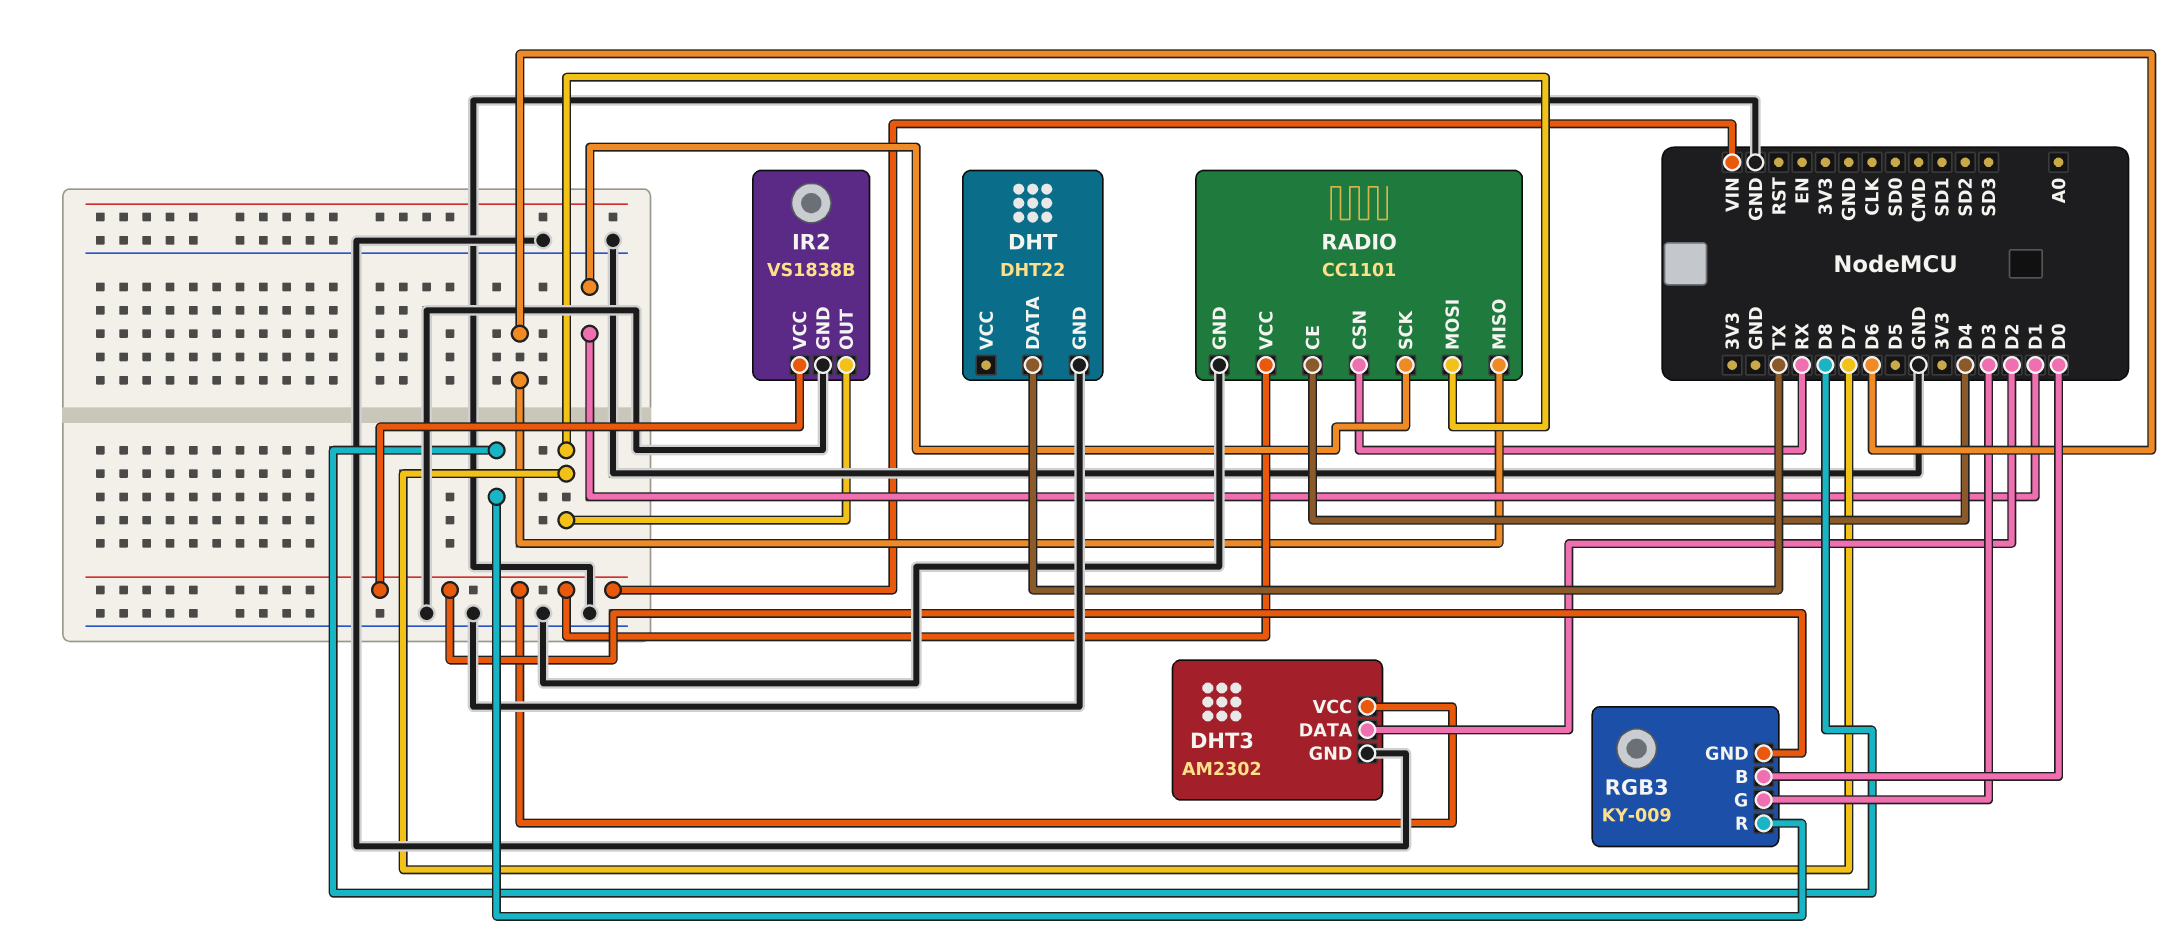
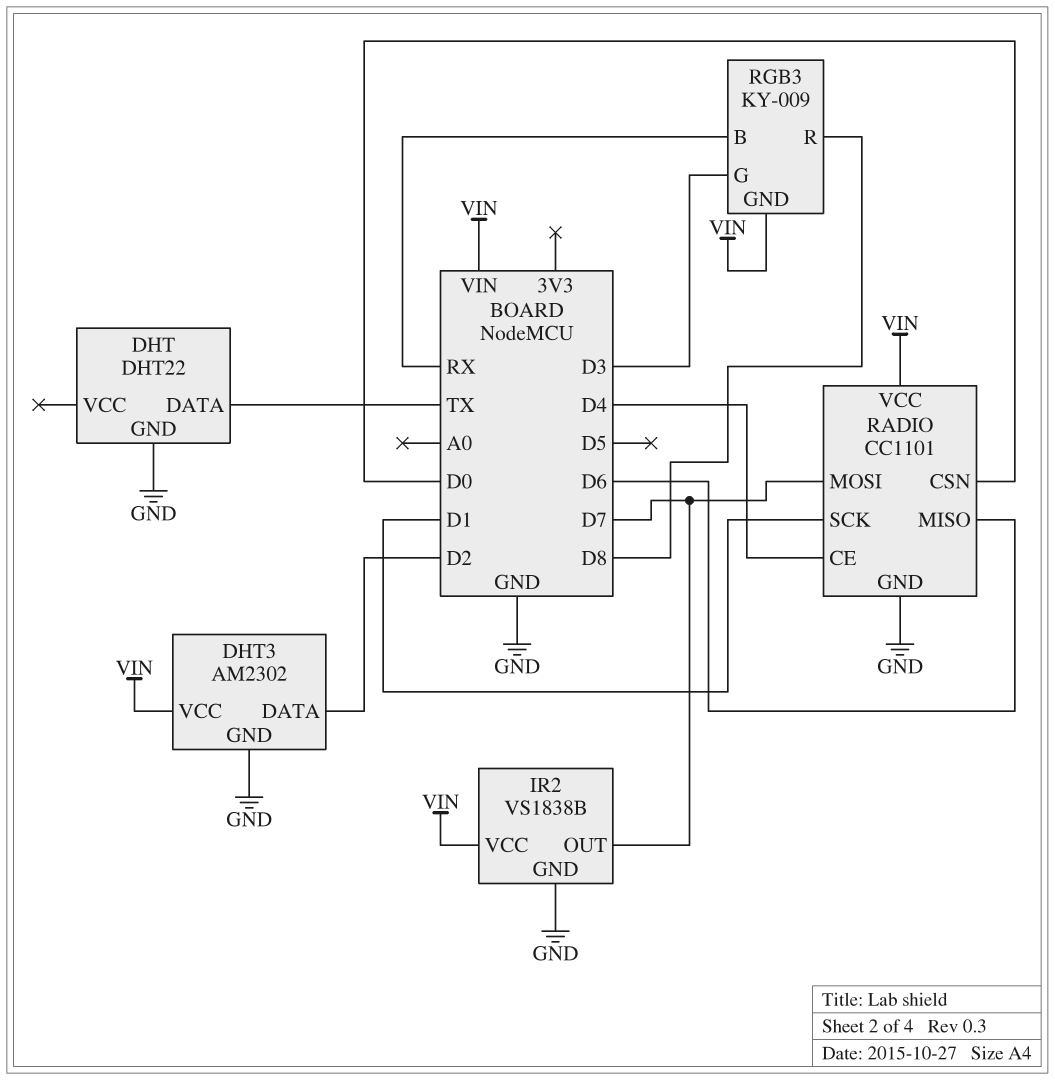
RADIO pin CSN: RX -> D0
RGB3 pin B: D0 -> RX

